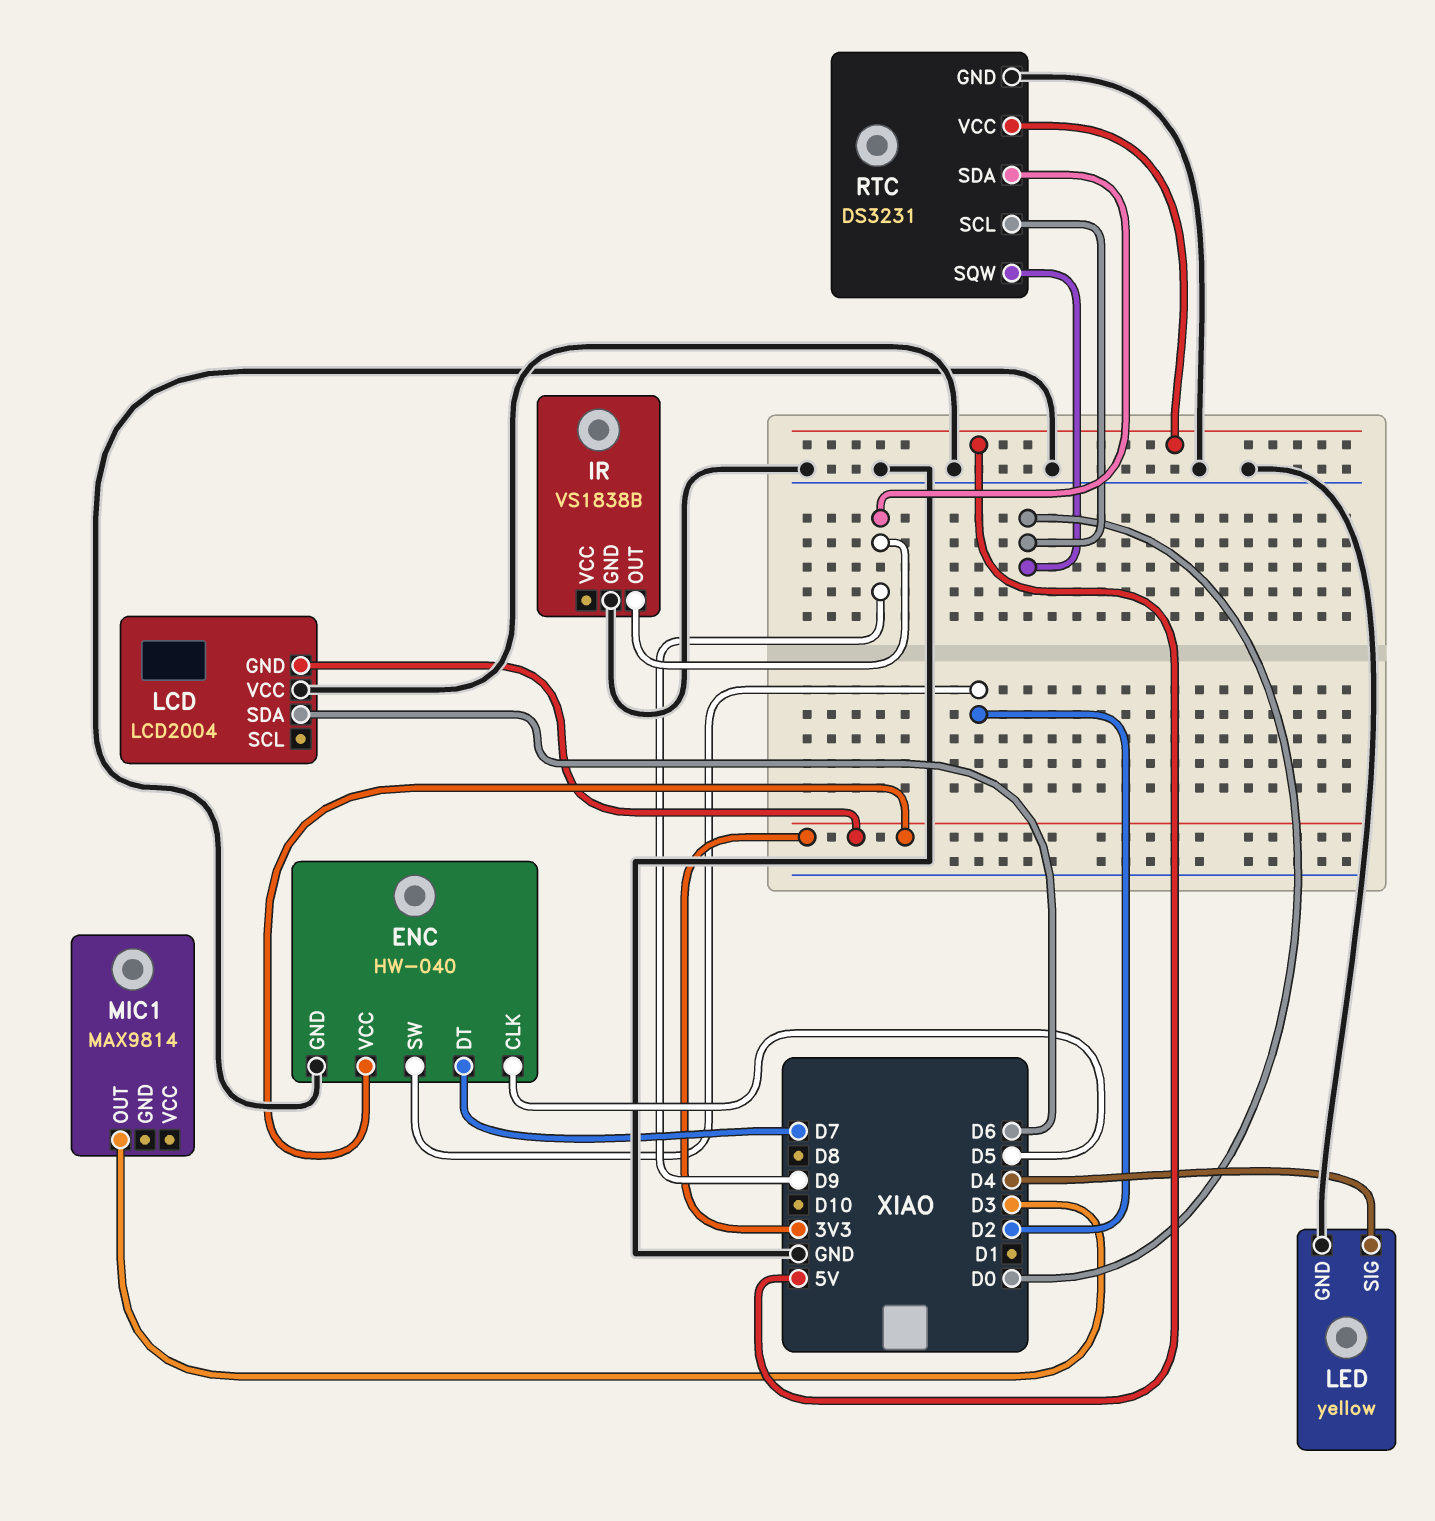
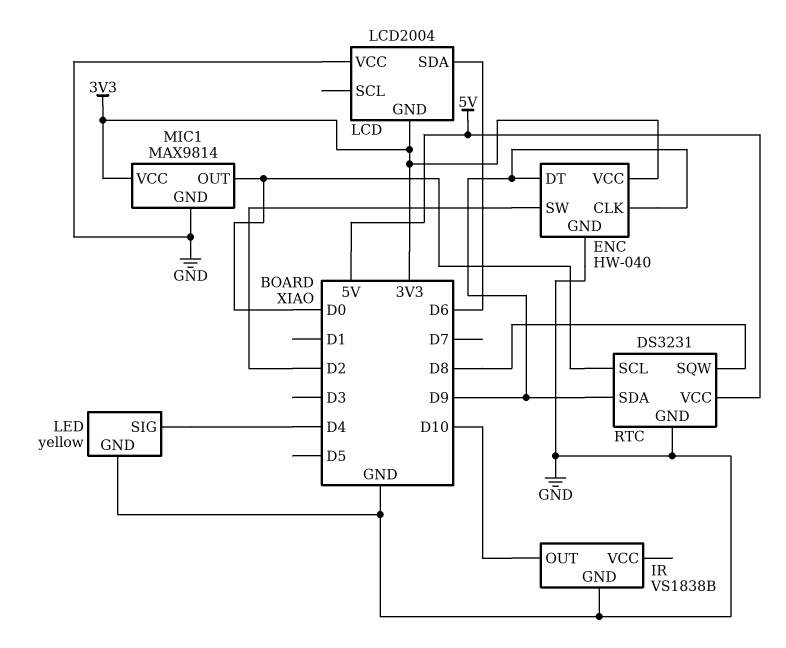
ENC pin CLK: D5 -> D9
ENC pin DT: D7 -> D9
IR pin OUT: D9 -> D10
MIC1 pin GND: none -> GND
MIC1 pin OUT: D3 -> D0
MIC1 pin VCC: none -> 3V3
RTC pin SQW: D0 -> D8

